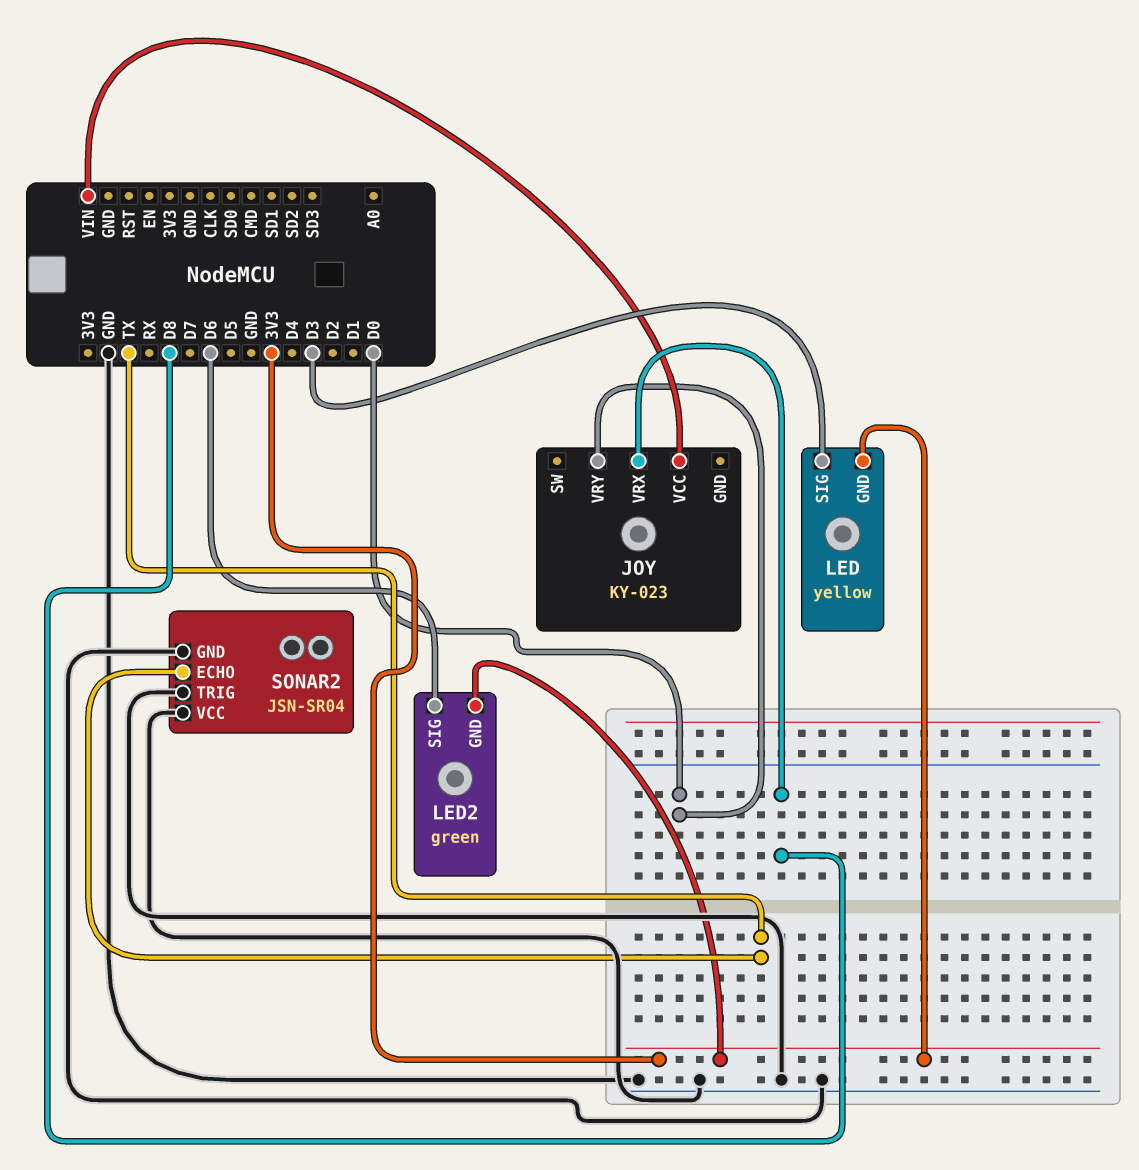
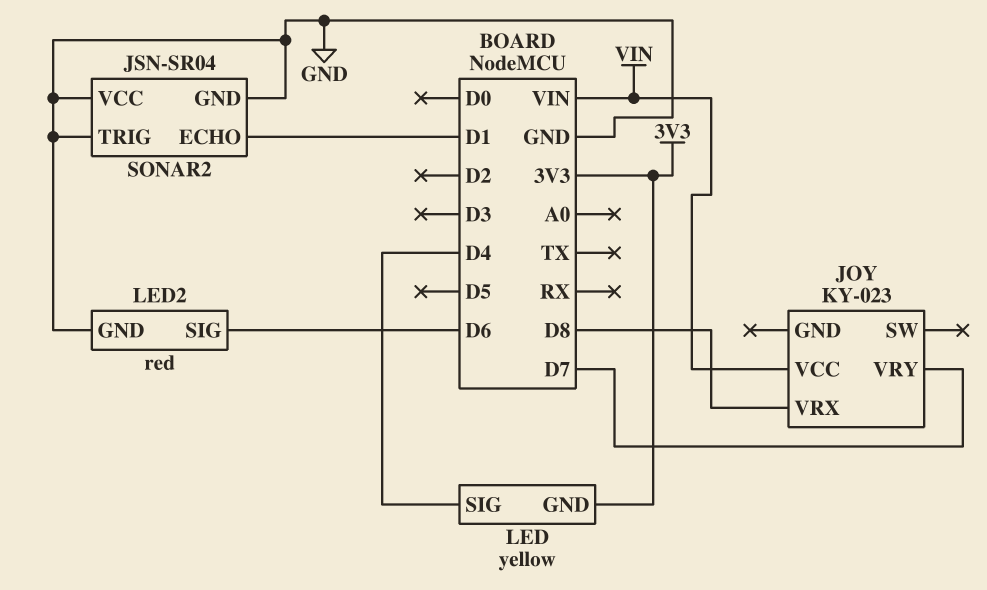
JOY pin VRY: D0 -> D7
LED pin SIG: D3 -> D4
LED2: green -> red
LED2 pin GND: 3V3 -> GND
SONAR2 pin ECHO: TX -> D1

